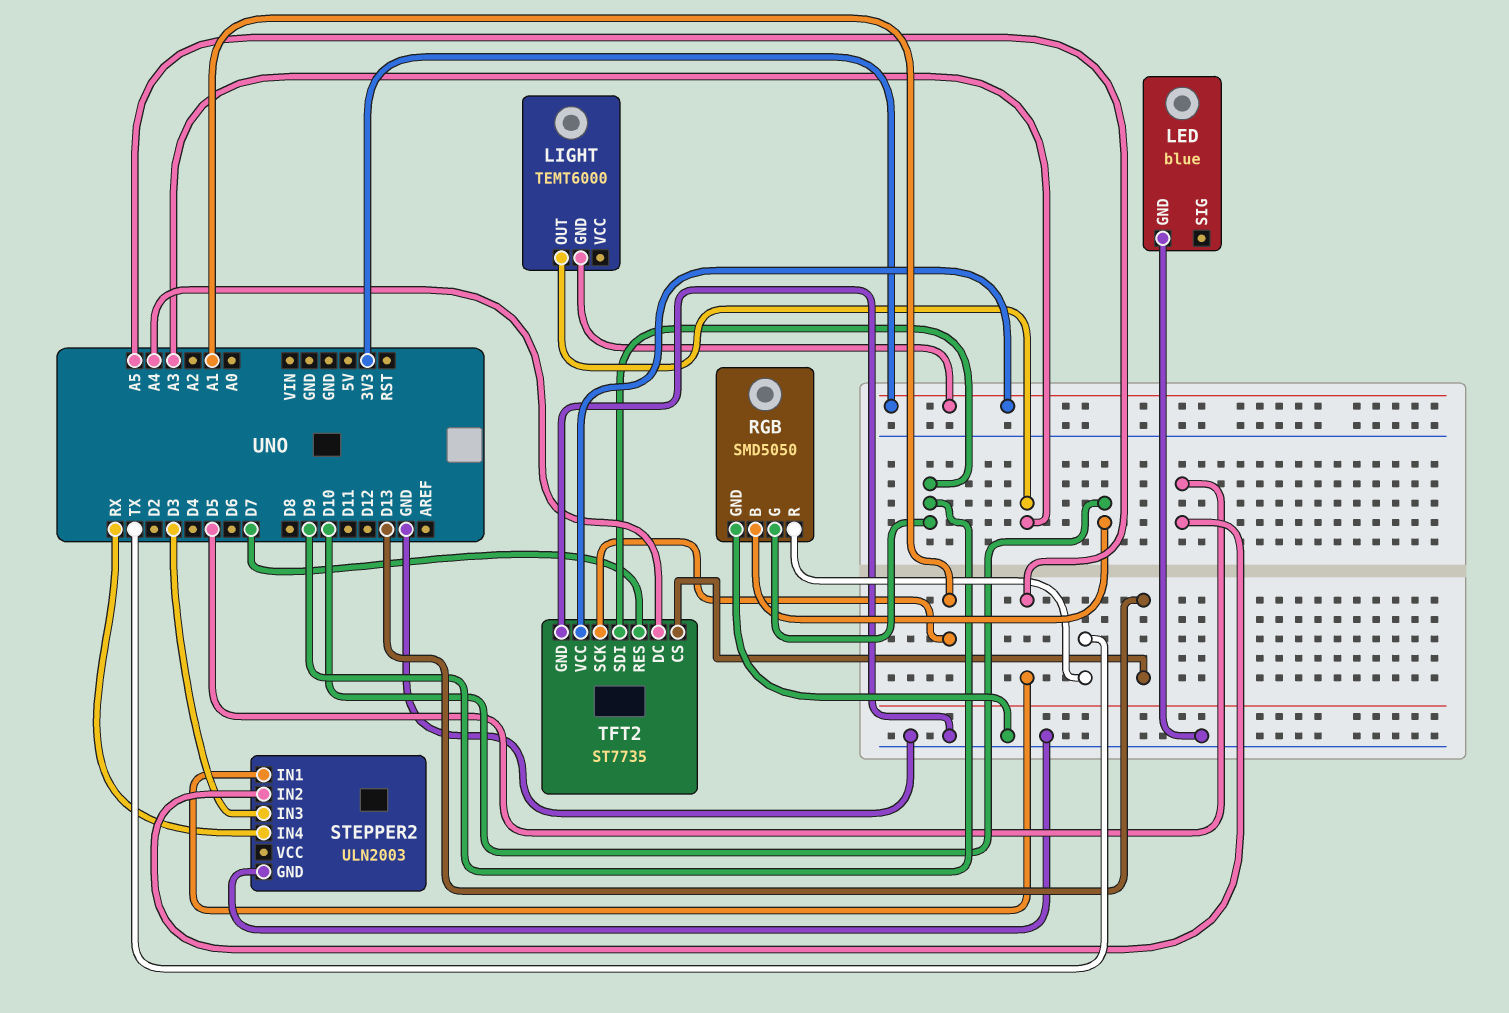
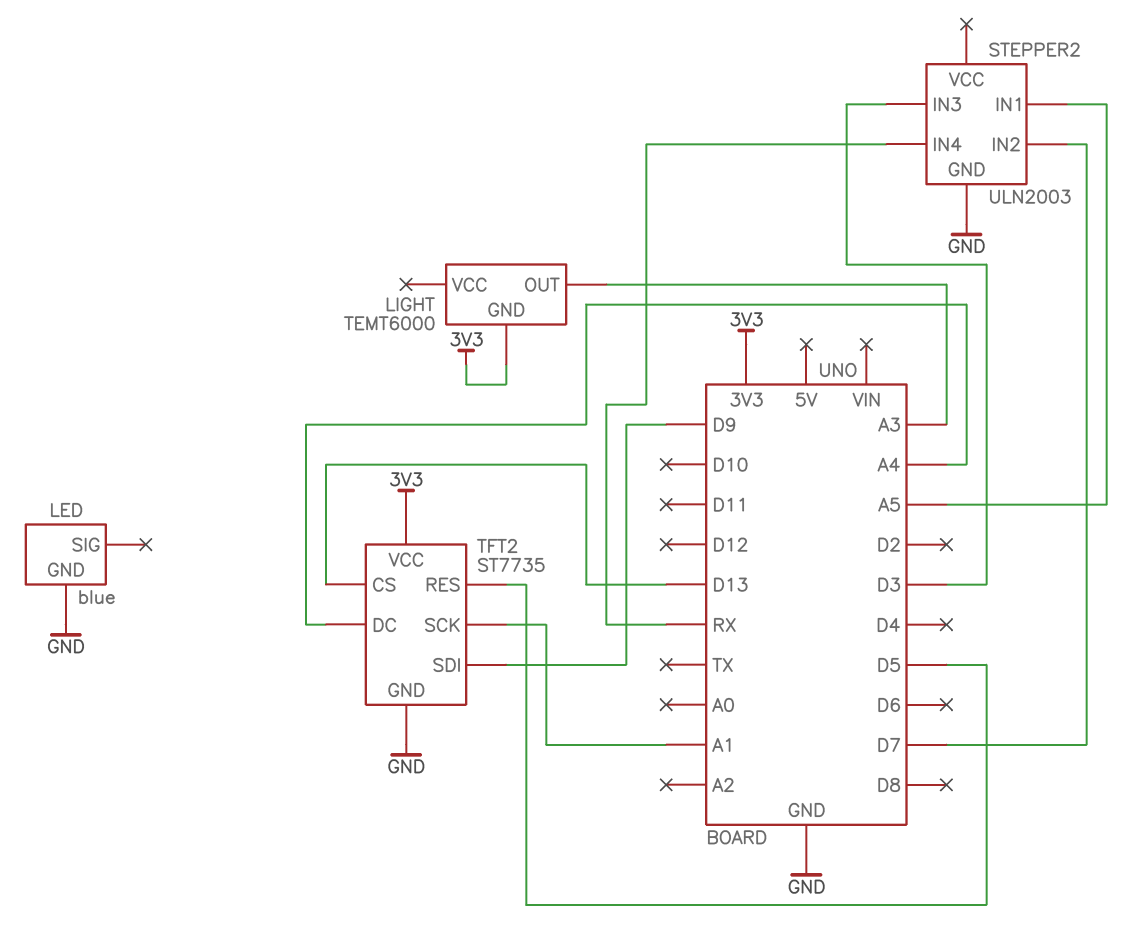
RGB: SMD5050 -> none
RGB pin B: D10 -> none
RGB pin G: D9 -> none
RGB pin GND: GND -> none
RGB pin R: TX -> none
STEPPER2 pin IN2: D5 -> D7
TFT2 pin RES: D7 -> D5

